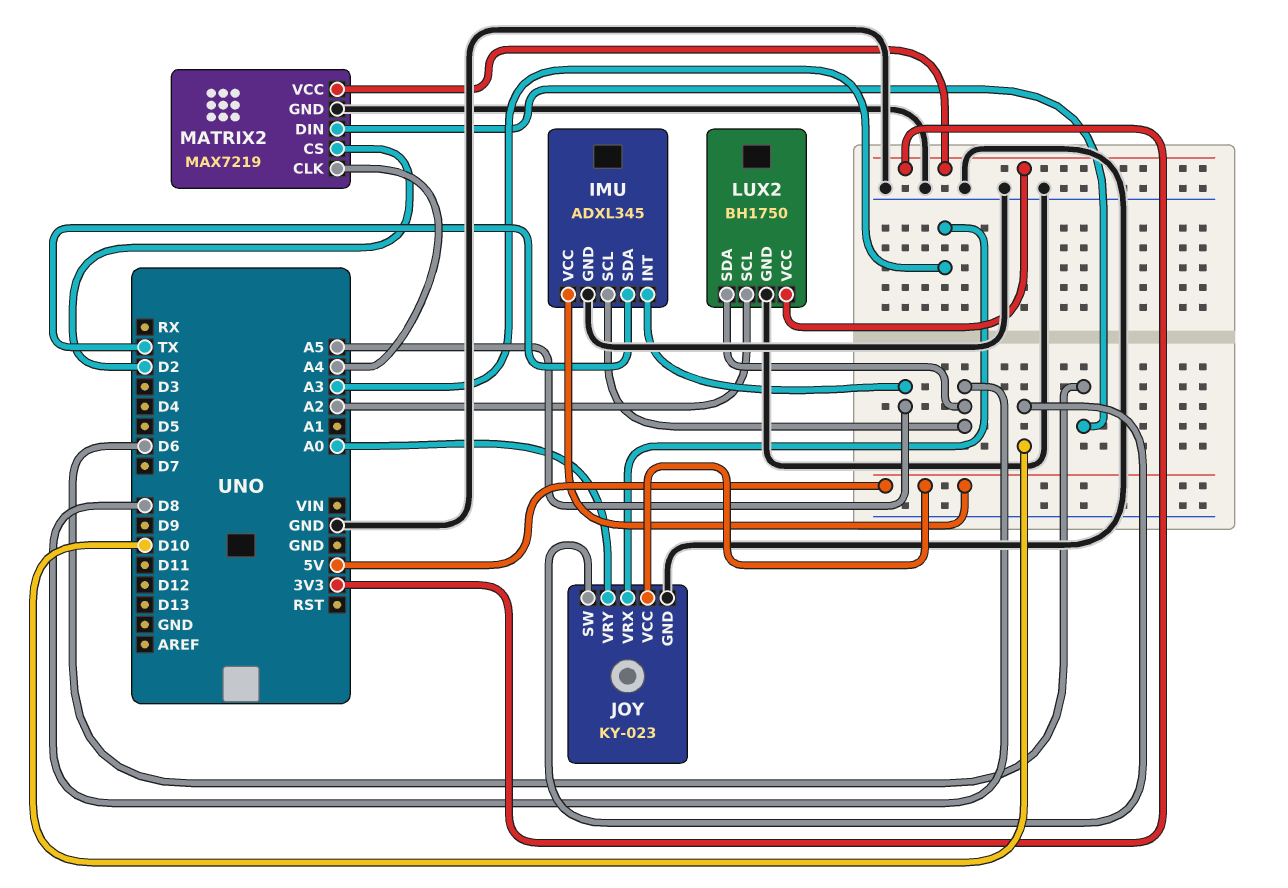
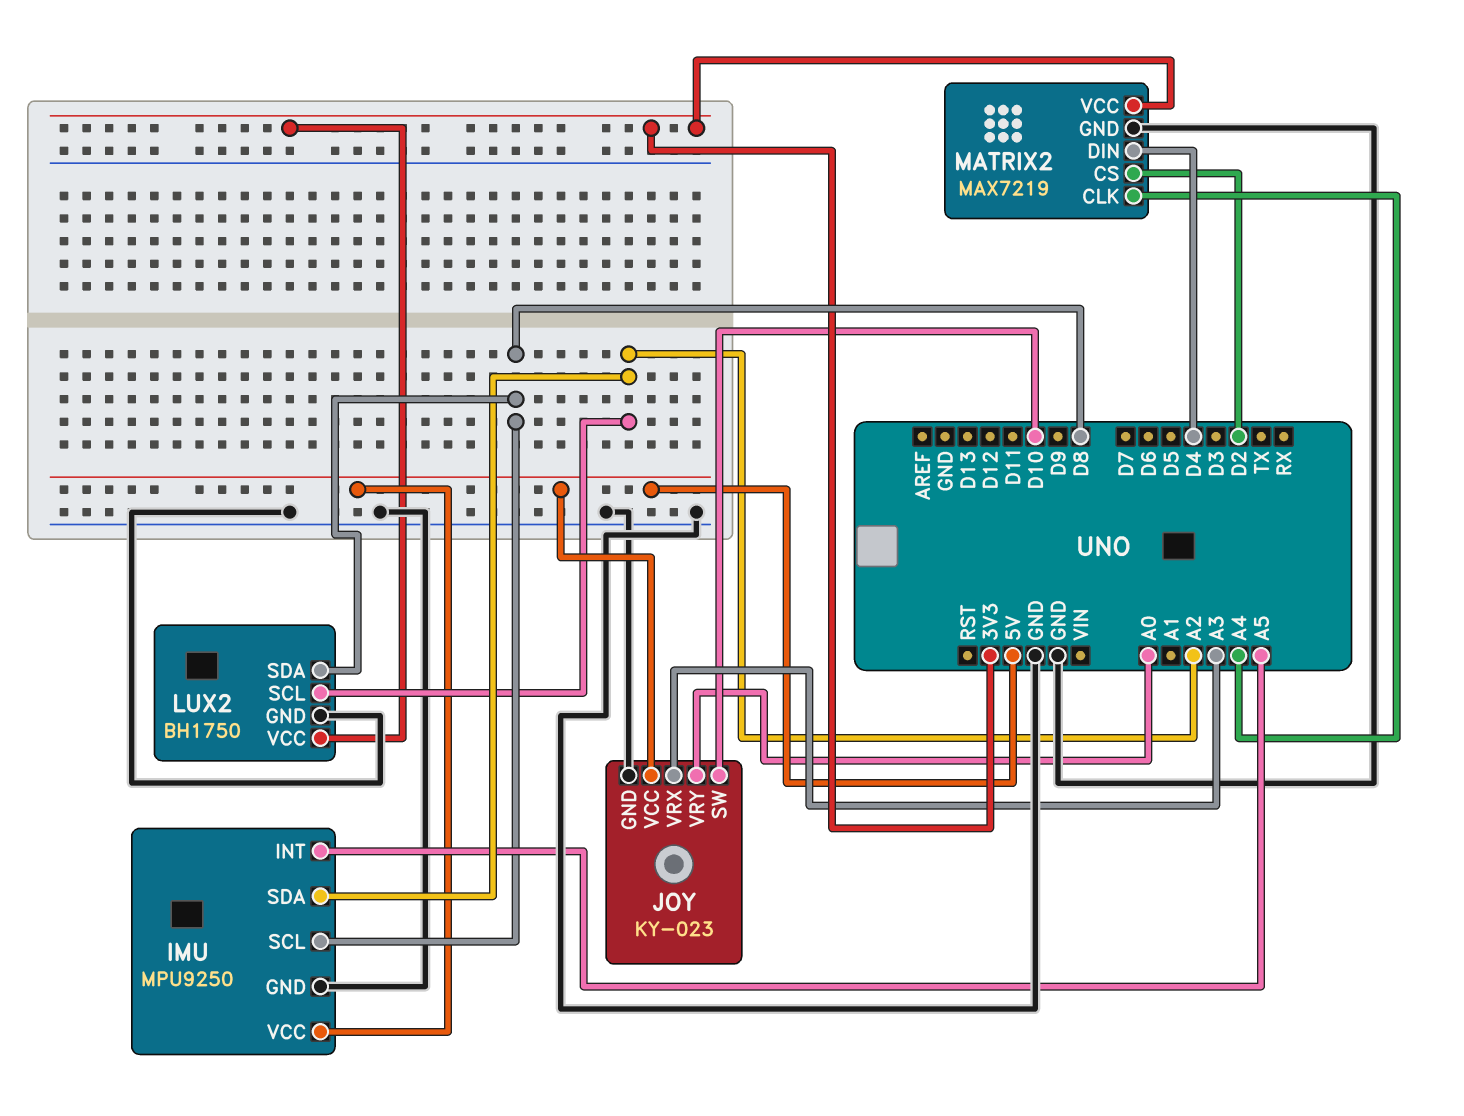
IMU: ADXL345 -> MPU9250
IMU pin SDA: TX -> A2
MATRIX2 pin DIN: D6 -> D4

